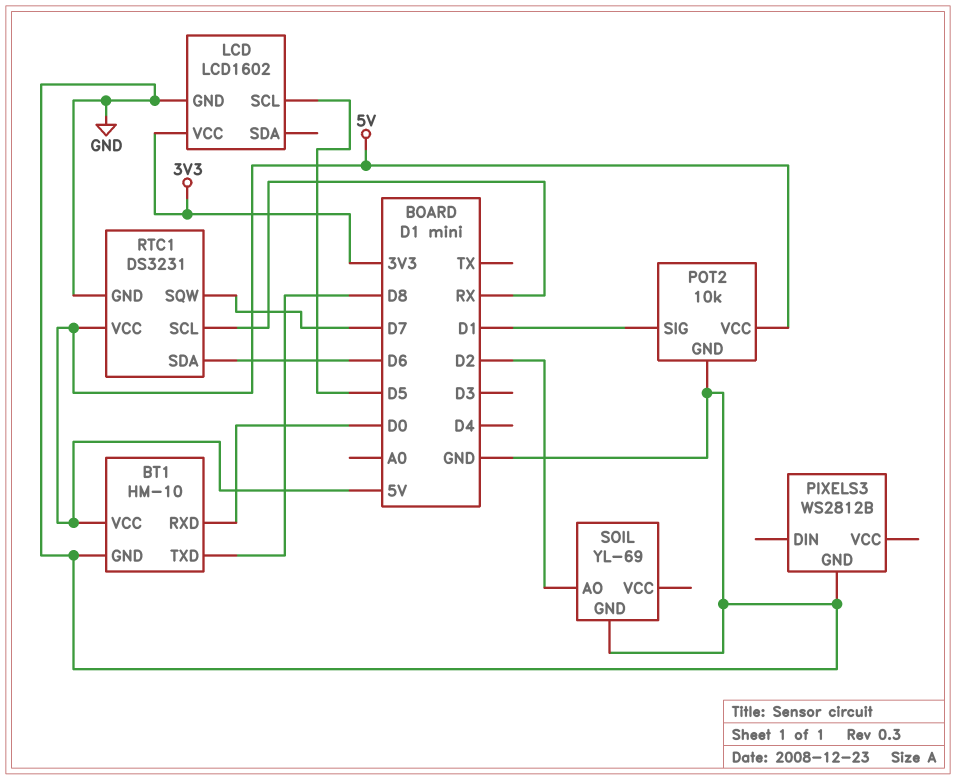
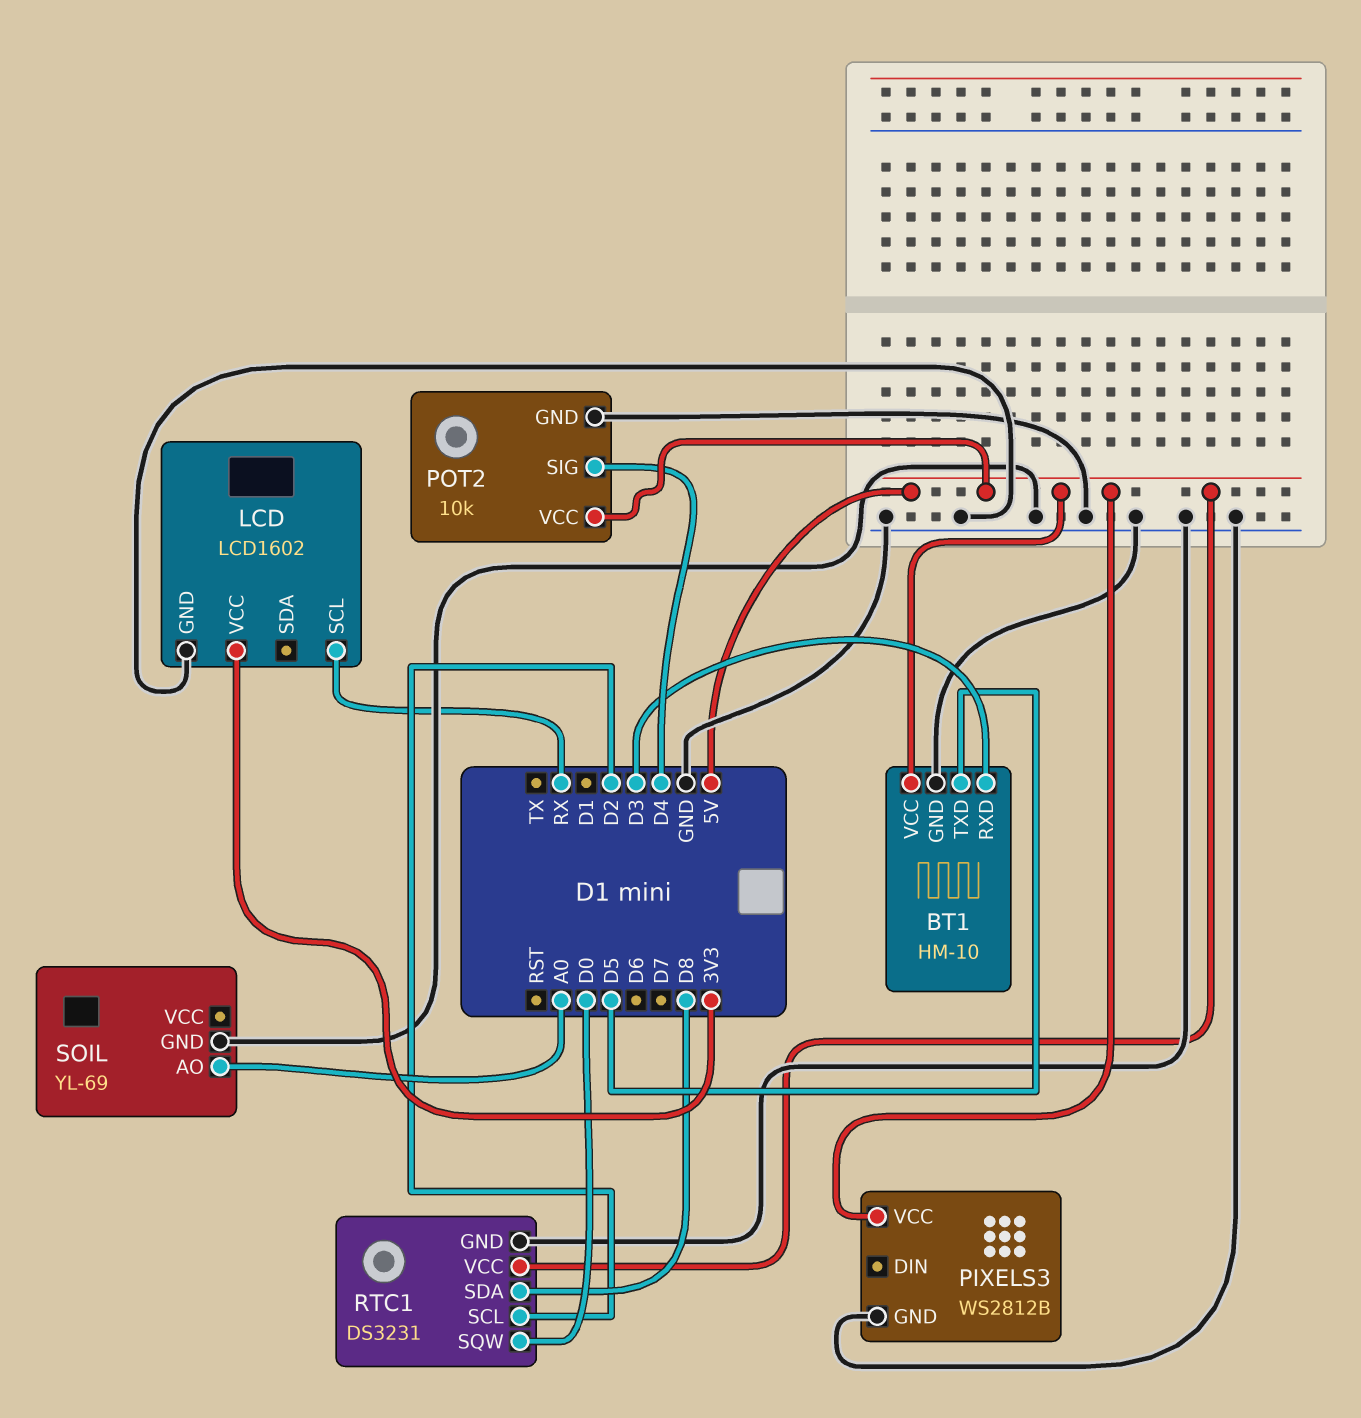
BT1 pin RXD: D0 -> D3
BT1 pin TXD: D8 -> D5
LCD pin SCL: D5 -> RX
PIXELS3 pin VCC: none -> 5V
POT2 pin SIG: D1 -> D4
RTC1 pin SCL: RX -> D2
RTC1 pin SDA: D6 -> D8
RTC1 pin SQW: D7 -> D0
SOIL pin AO: D2 -> A0

